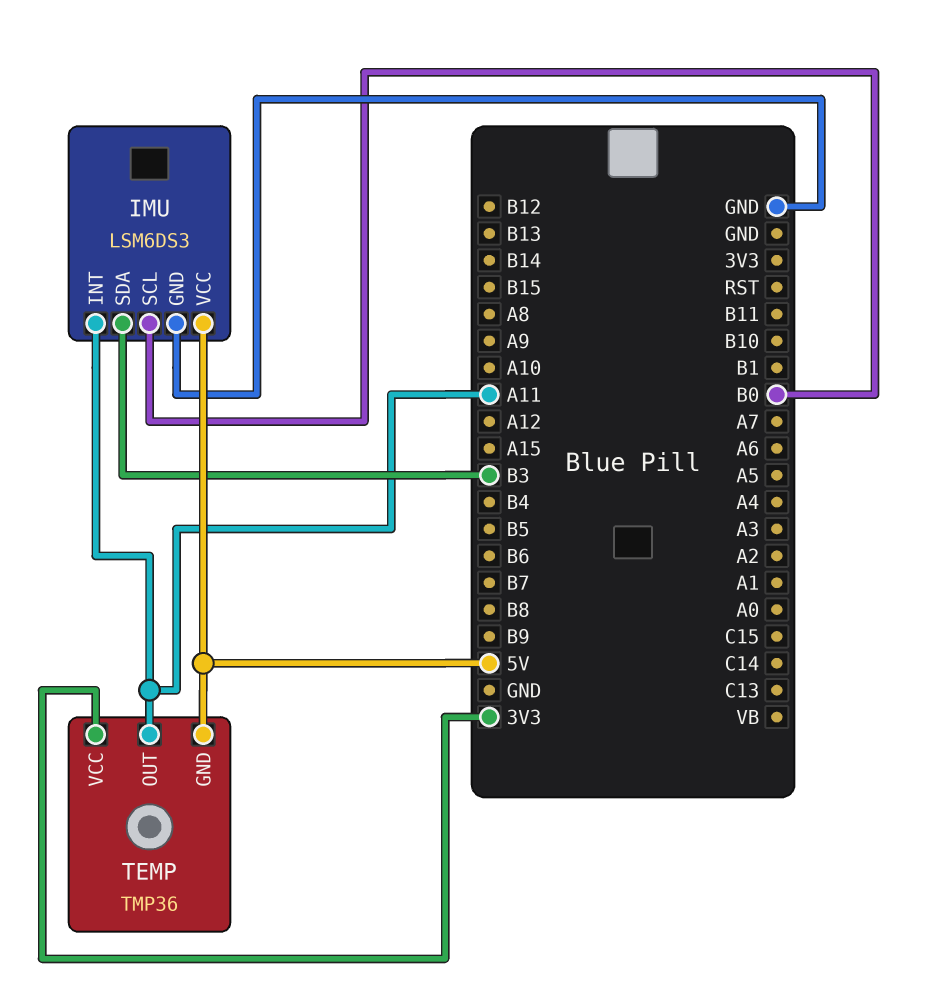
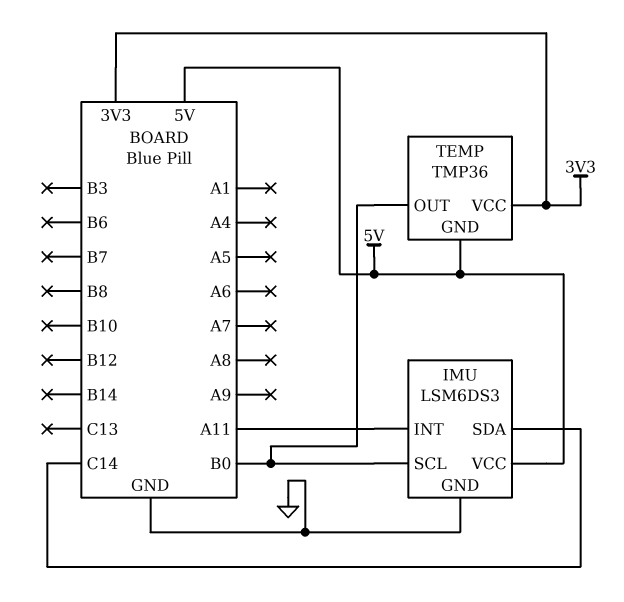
IMU pin SDA: B3 -> C14
TEMP pin OUT: A11 -> B0

